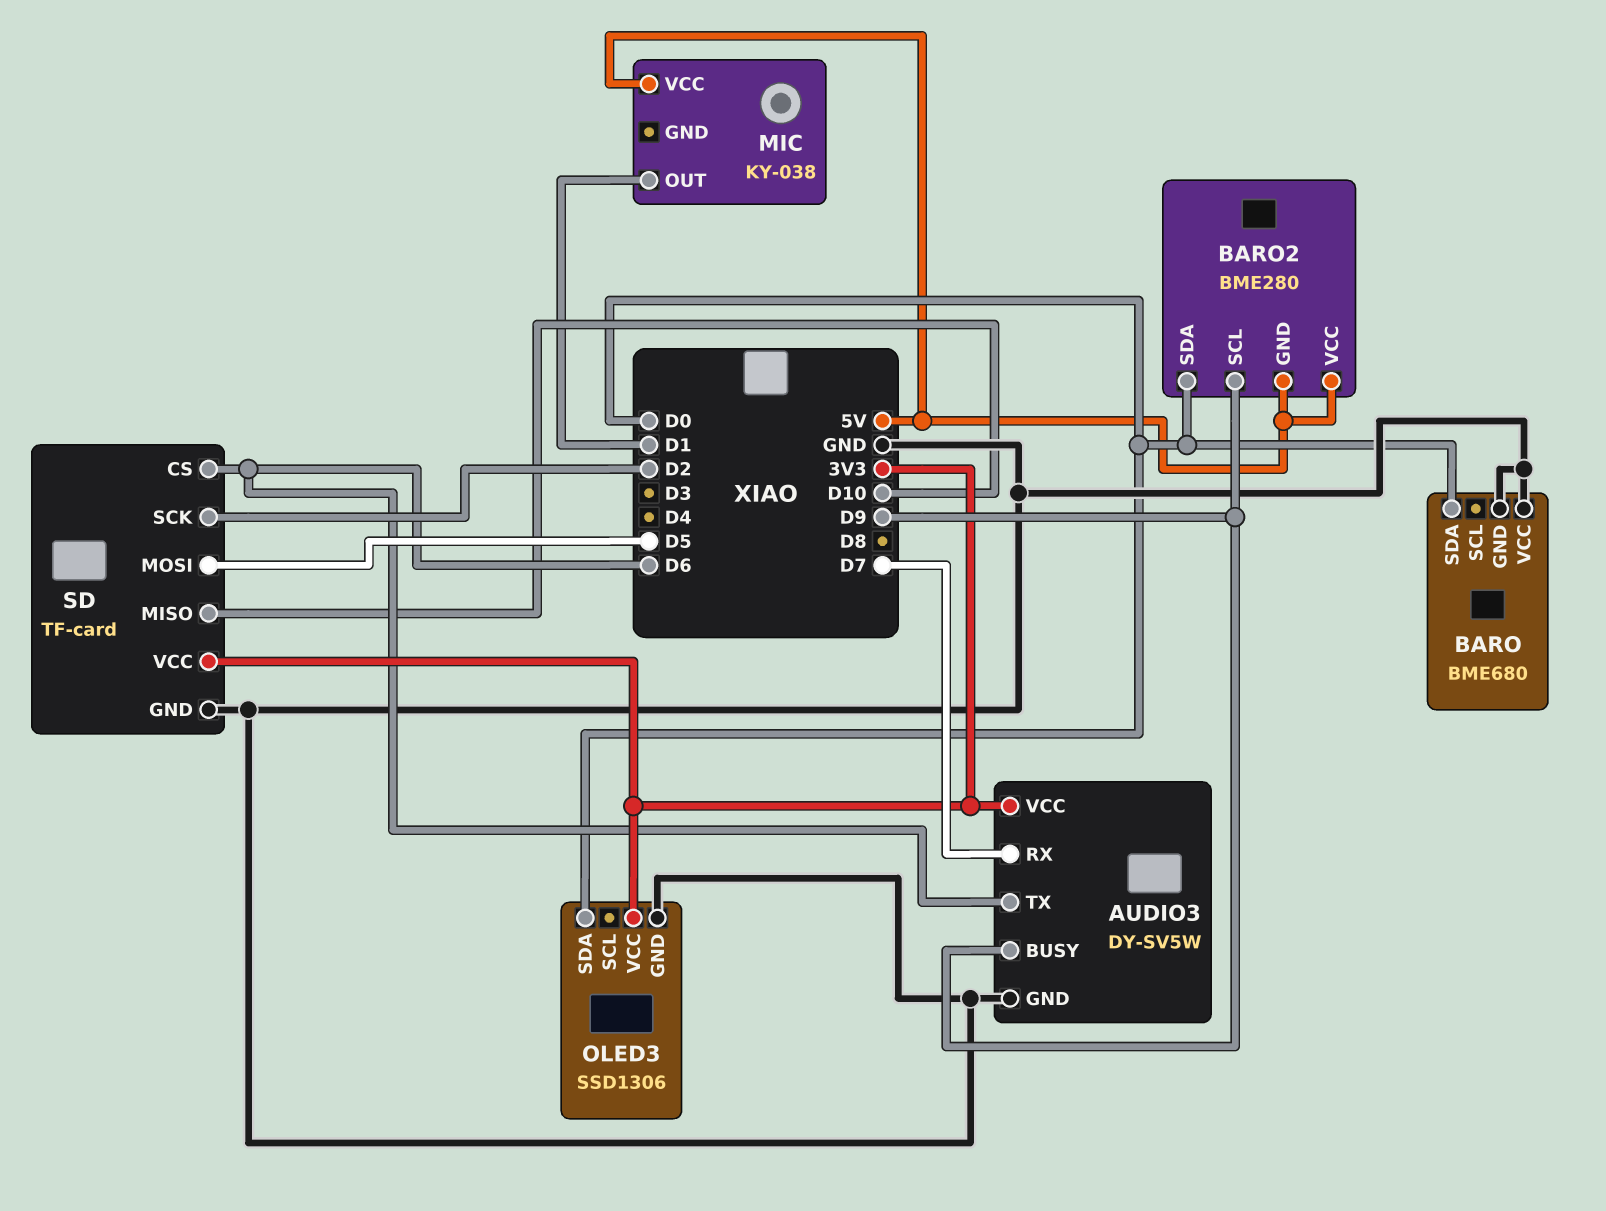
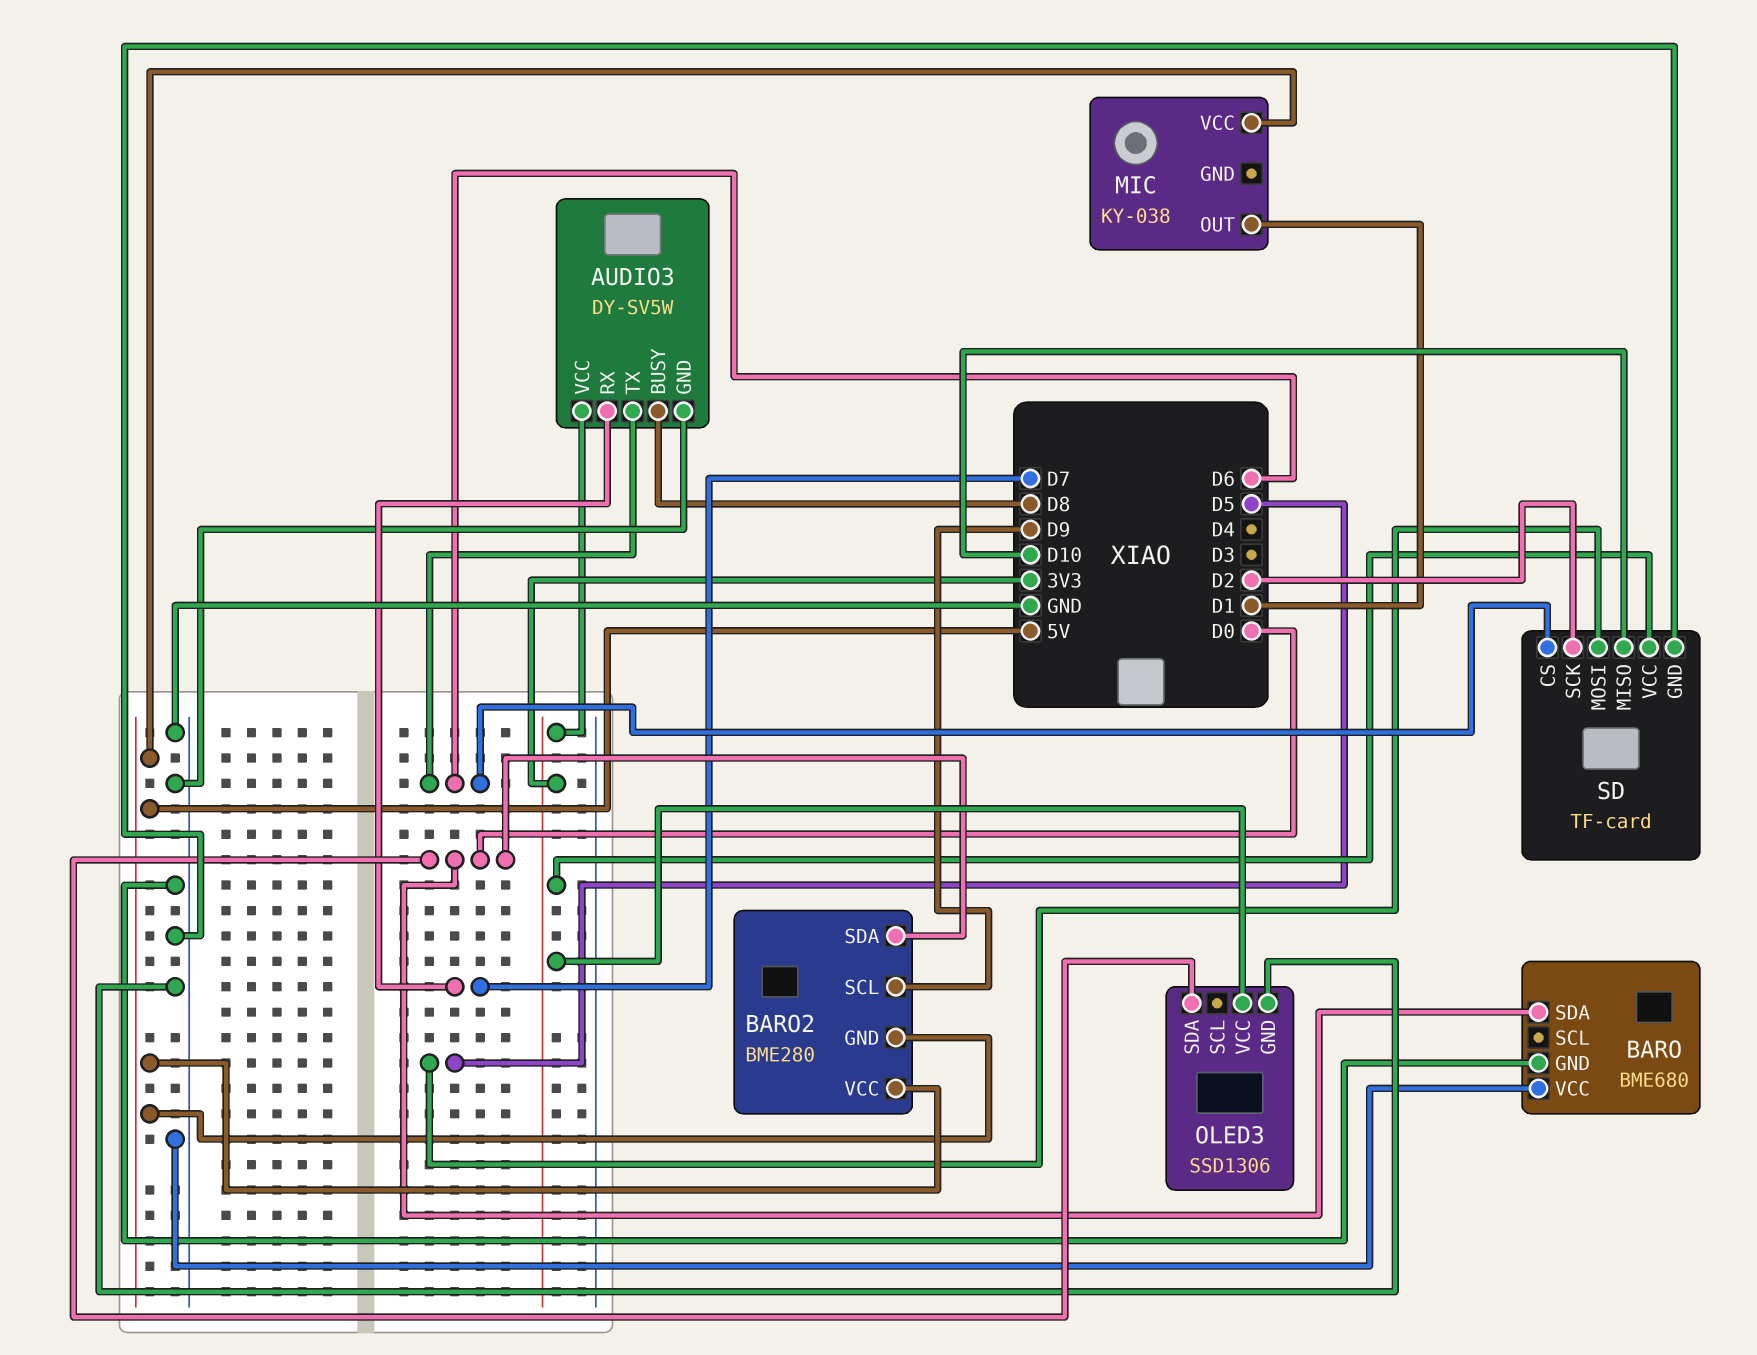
AUDIO3 pin BUSY: D9 -> D8

